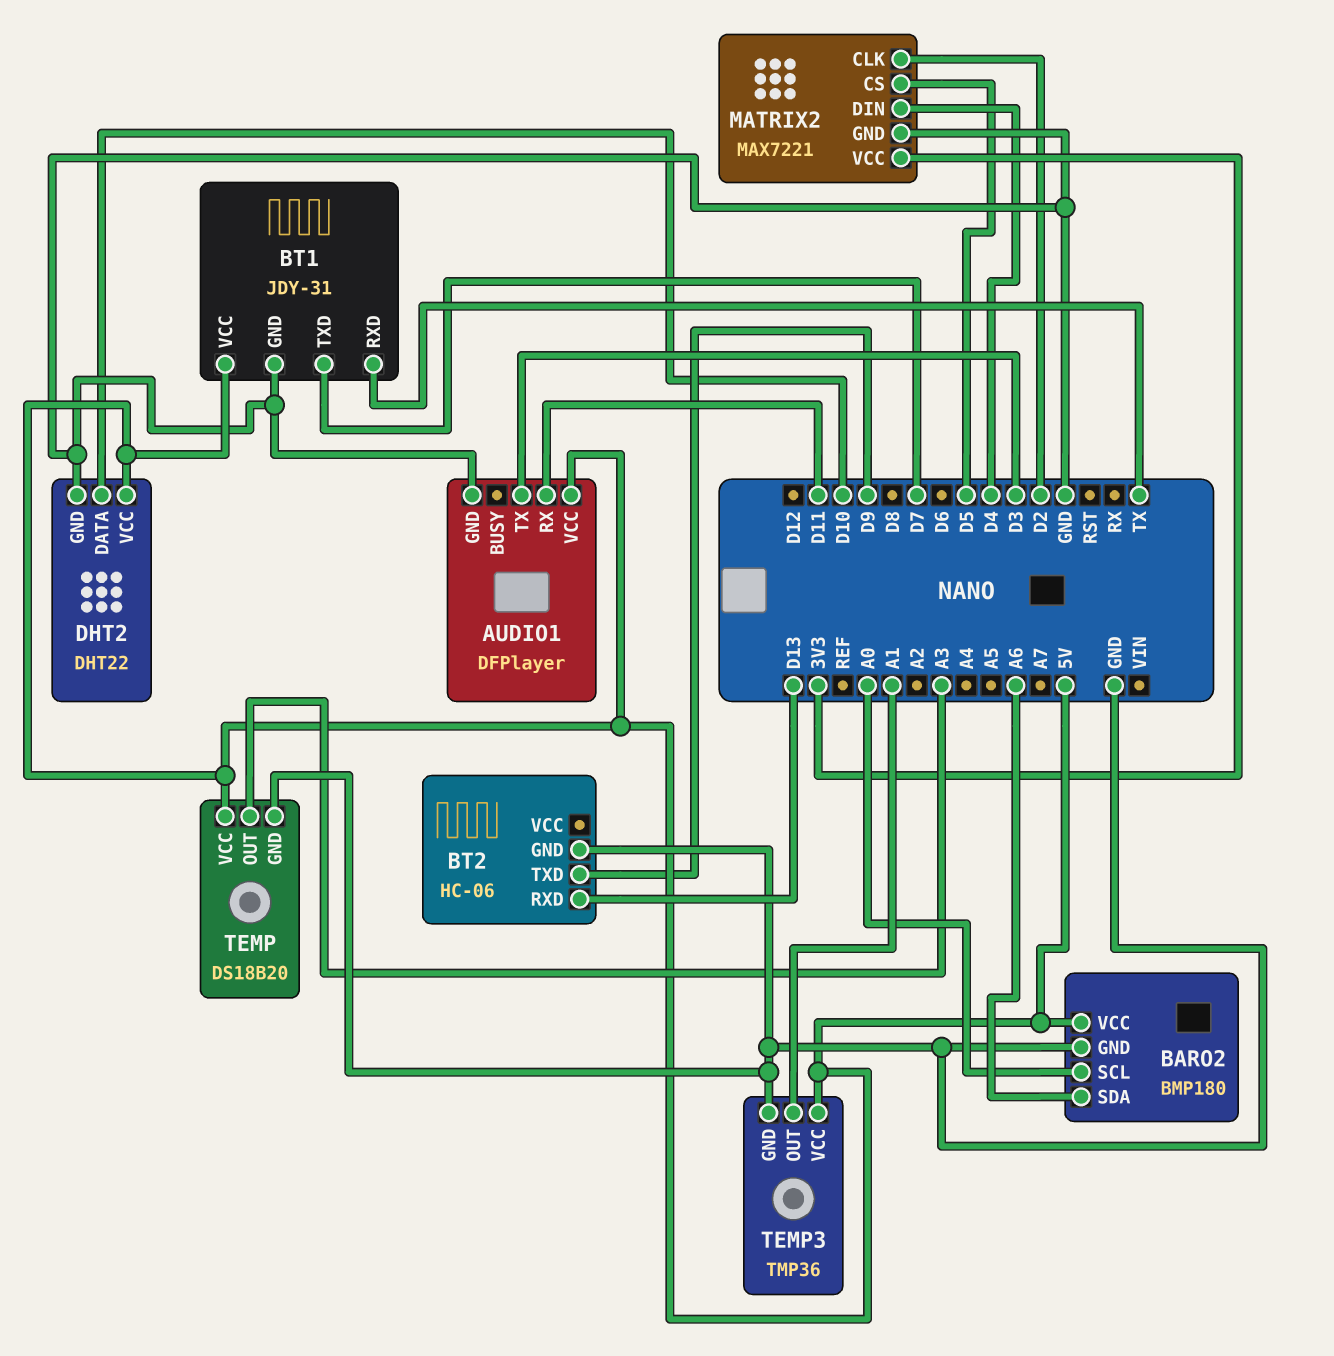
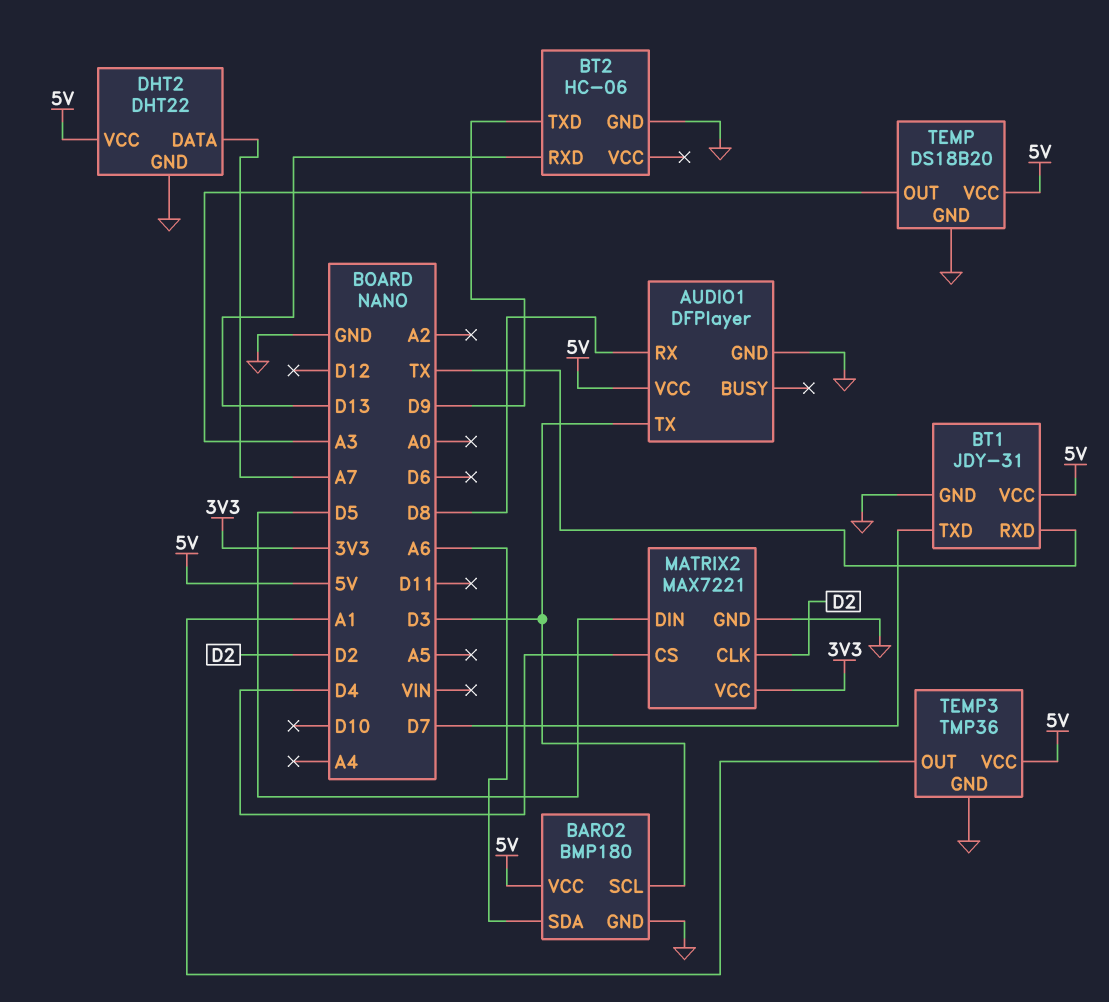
AUDIO1 pin RX: D11 -> D8
BARO2 pin SCL: A0 -> D3
DHT2 pin DATA: D10 -> A7
MATRIX2 pin CS: D5 -> D4
MATRIX2 pin DIN: D4 -> D5

